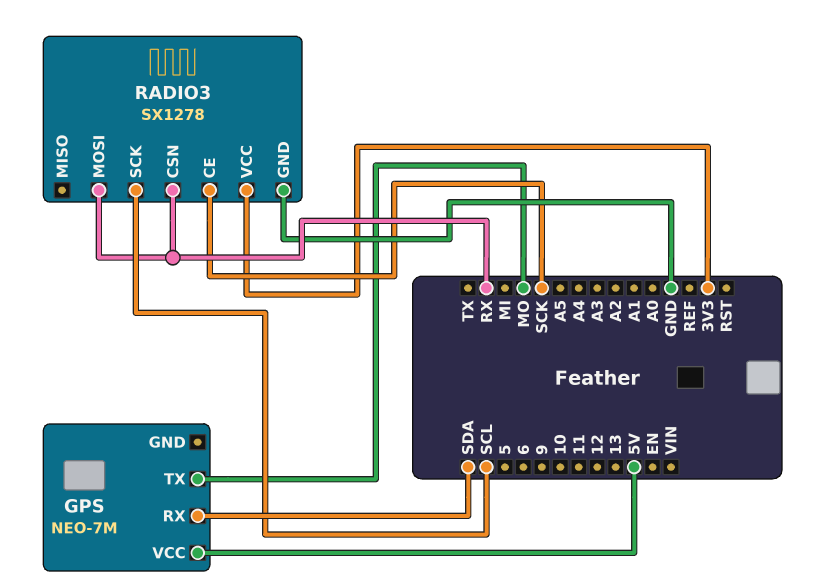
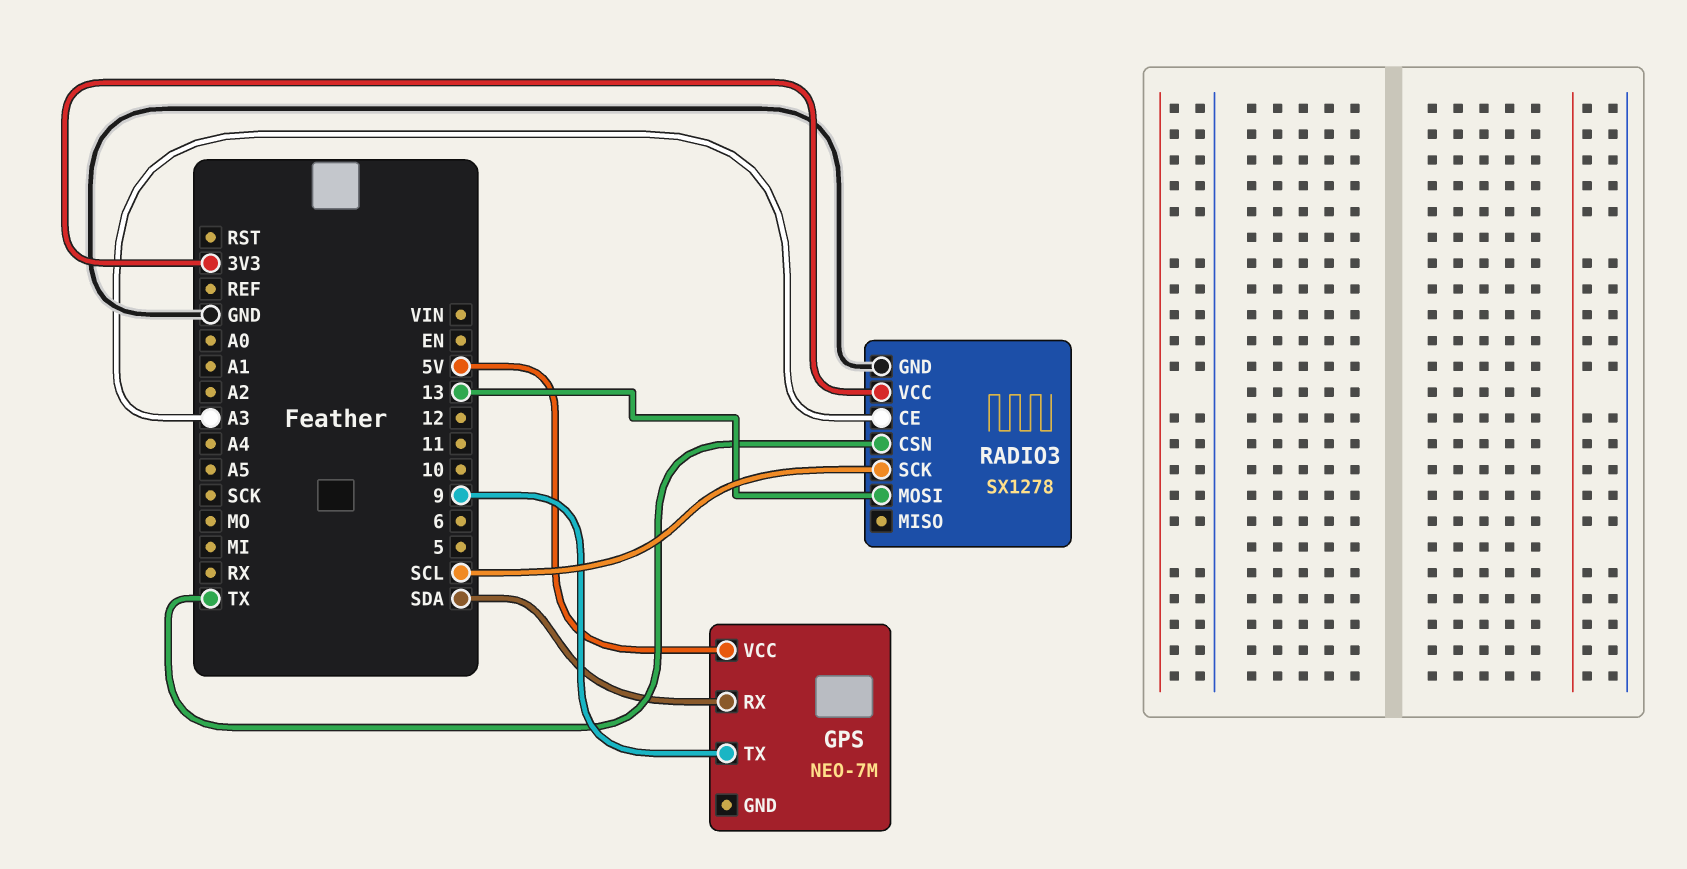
GPS pin TX: MO -> 9
RADIO3 pin CE: SCK -> A3
RADIO3 pin CSN: RX -> TX
RADIO3 pin MOSI: RX -> 13

